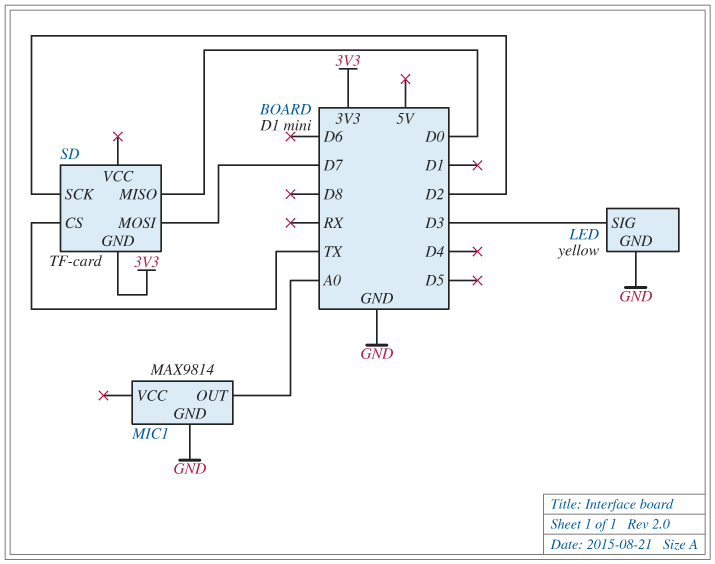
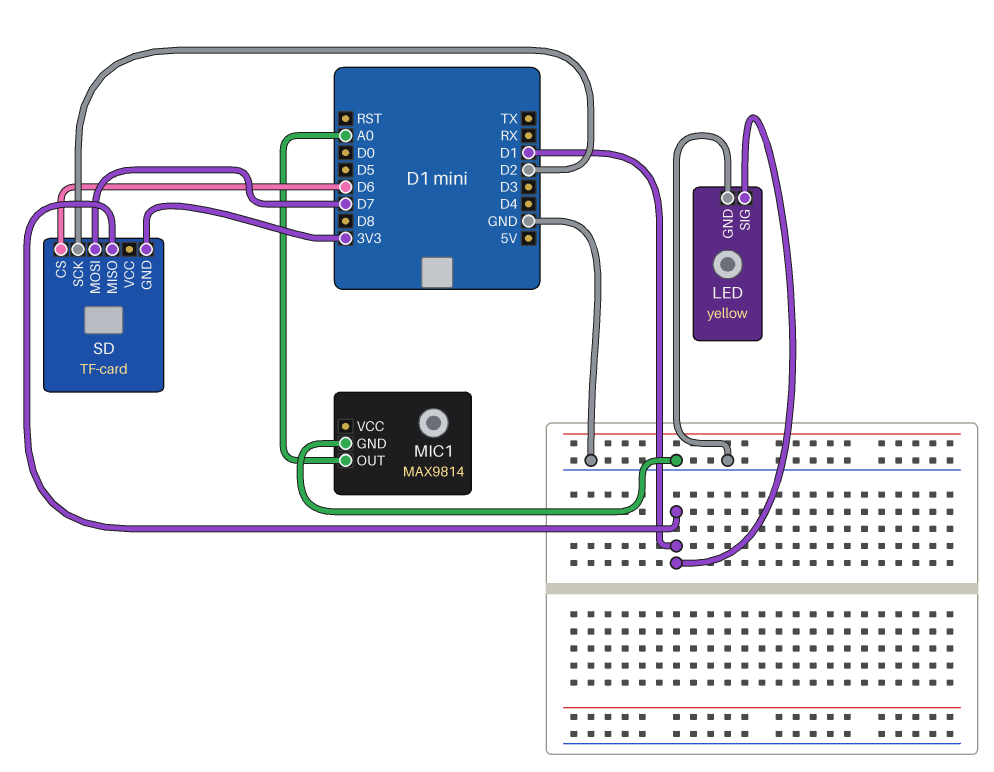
LED pin SIG: D3 -> D1
SD pin CS: TX -> D6
SD pin MISO: D0 -> D1

